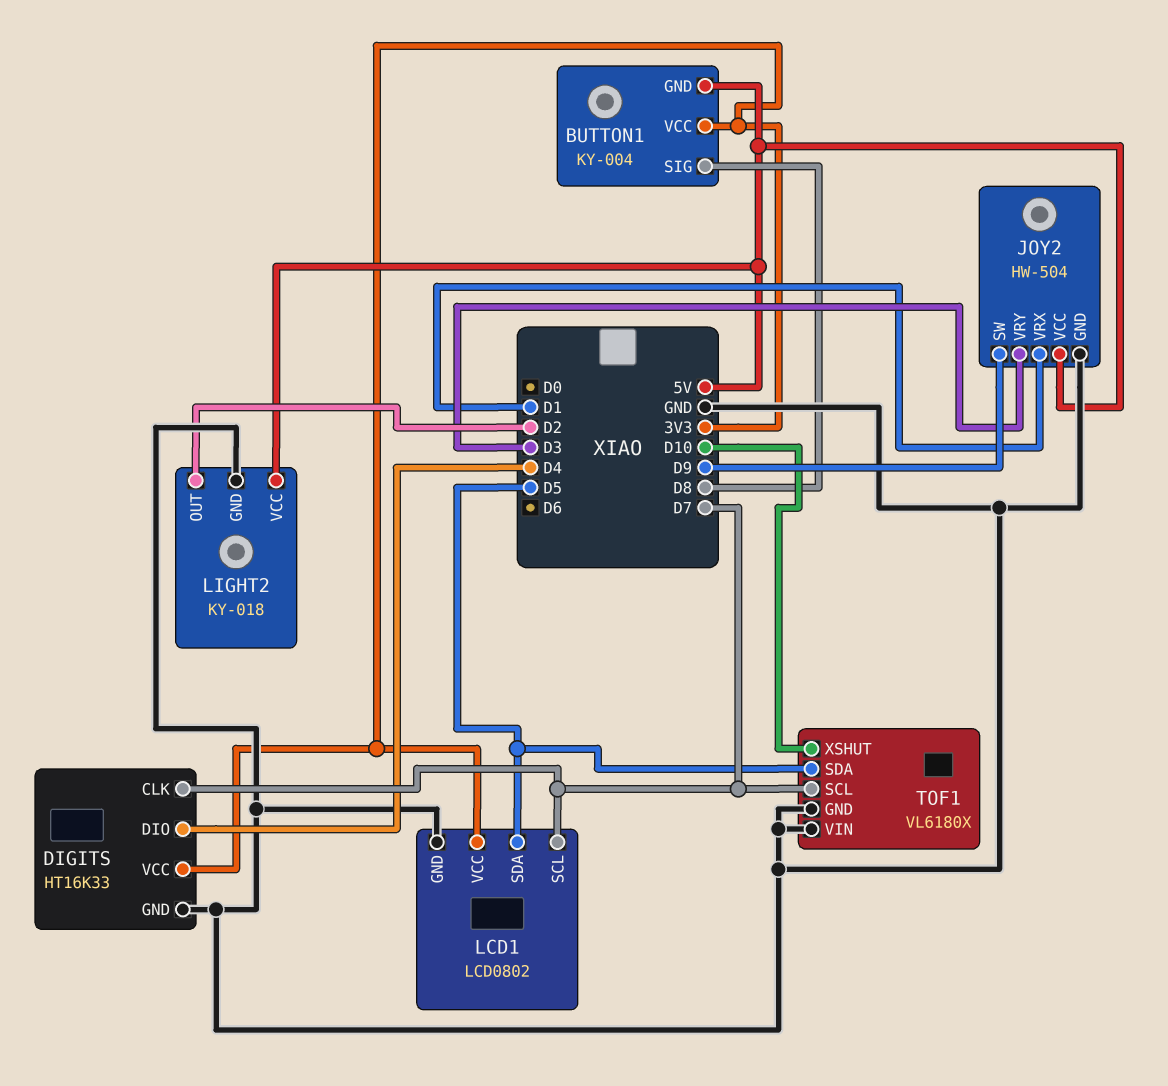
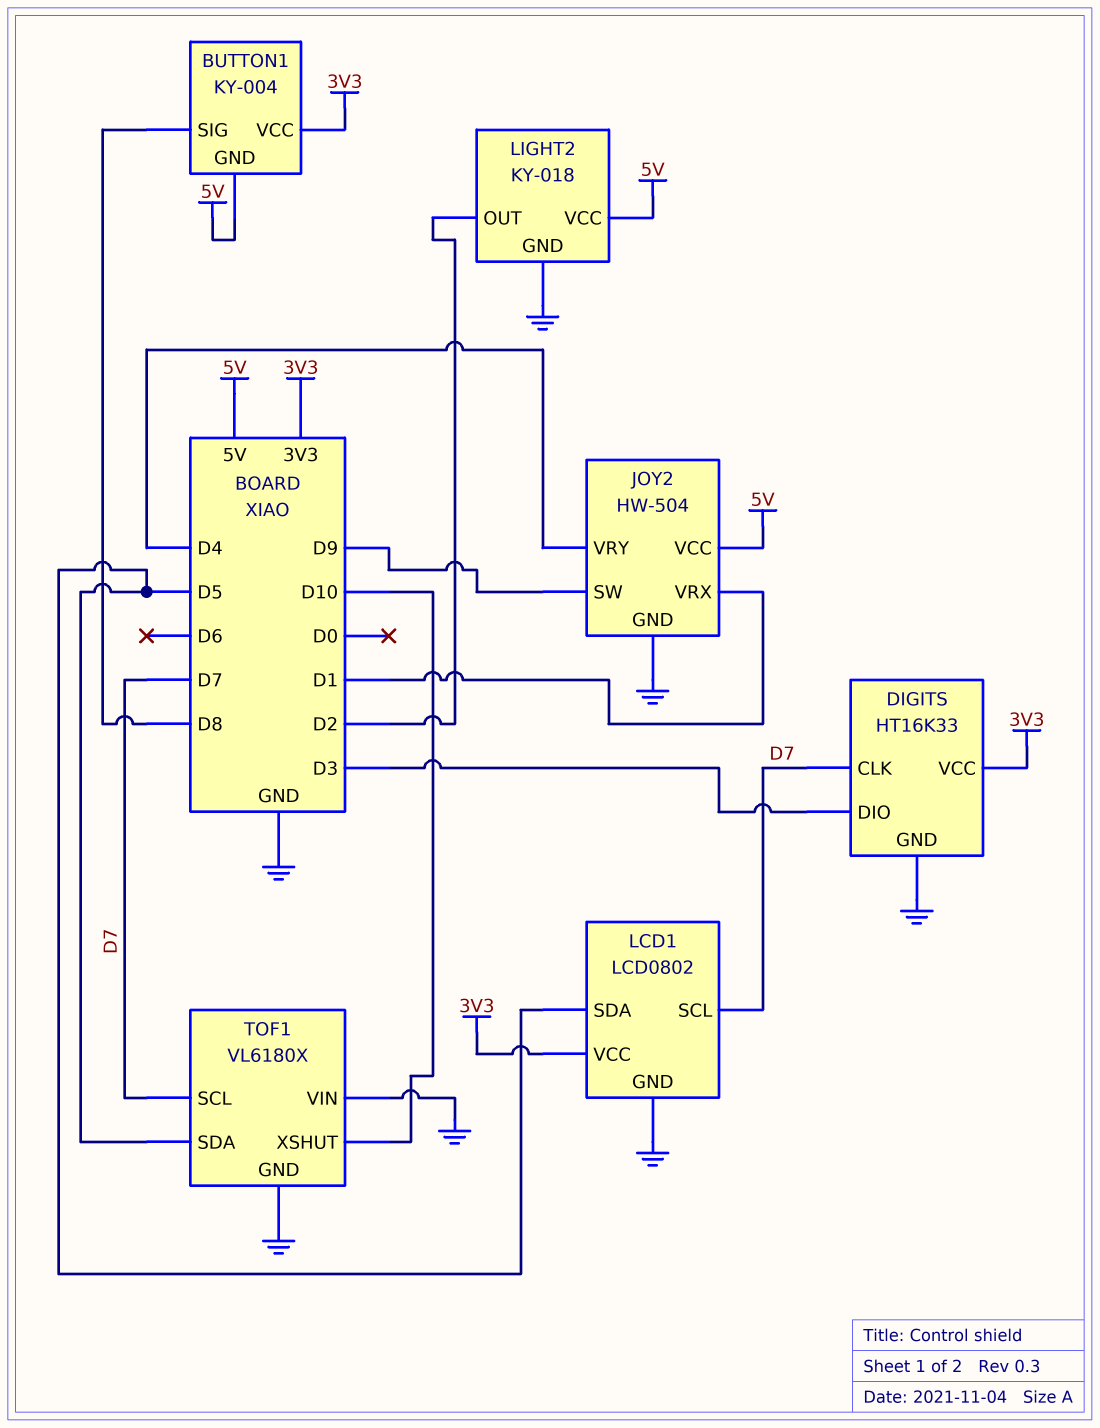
DIGITS pin DIO: D4 -> D3
JOY2 pin VRY: D3 -> D4

